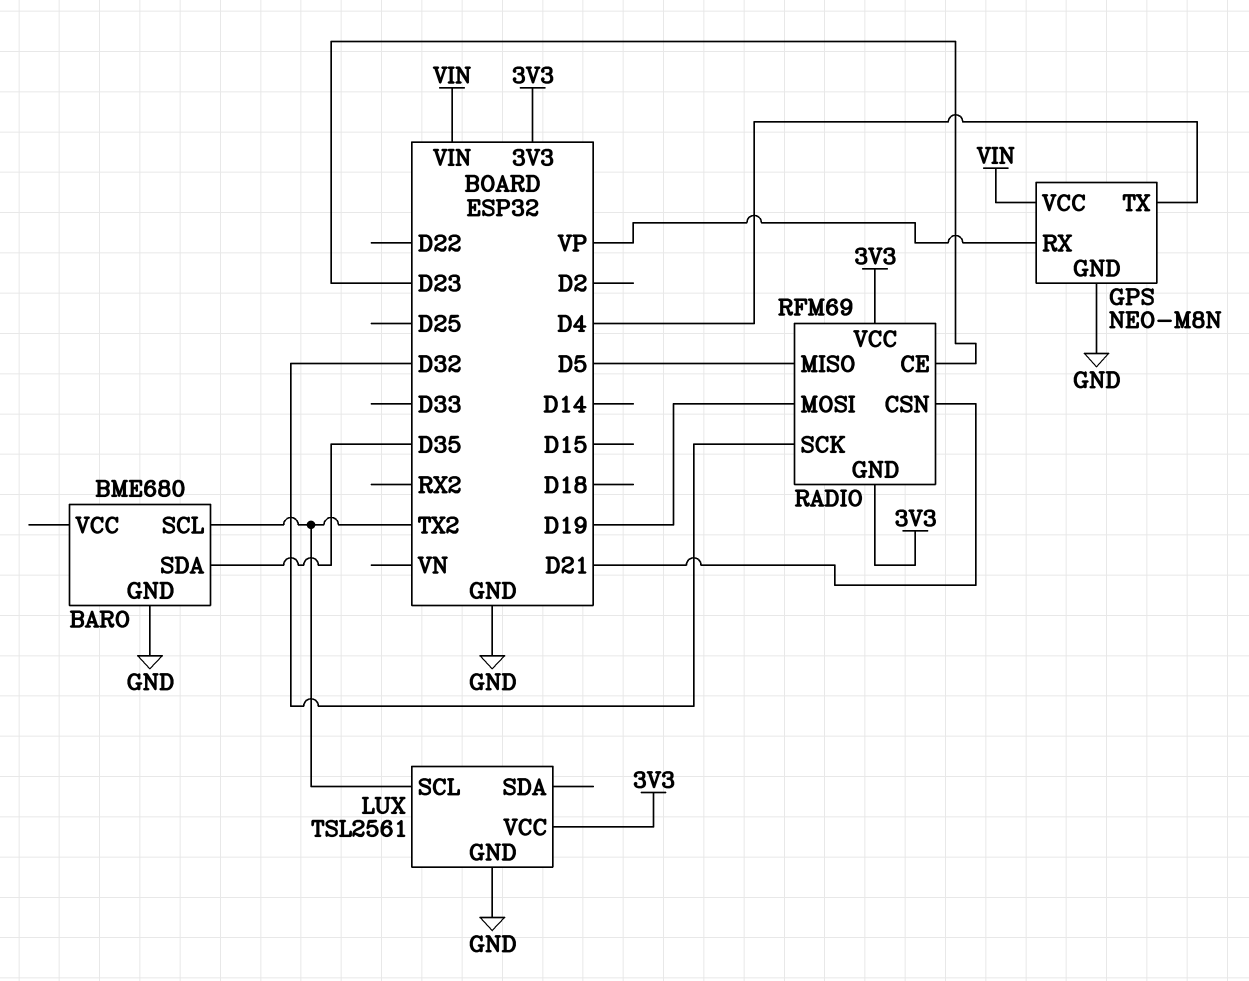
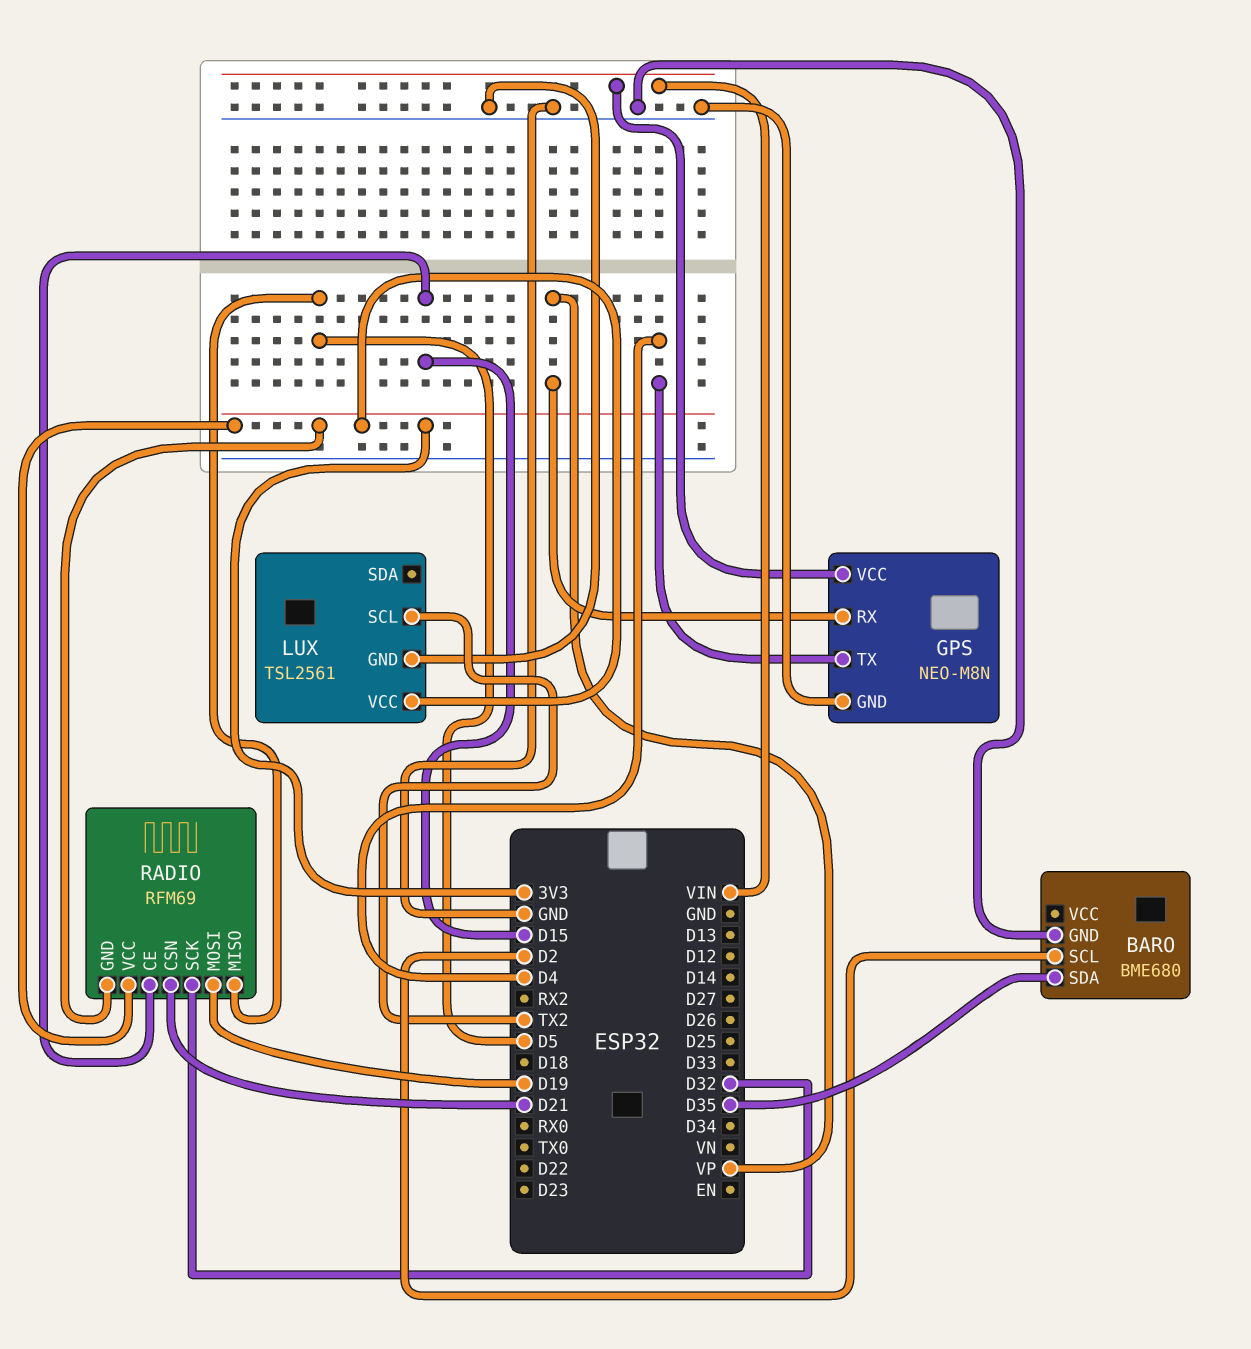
BARO pin SCL: TX2 -> D2
RADIO pin CE: D23 -> D15

